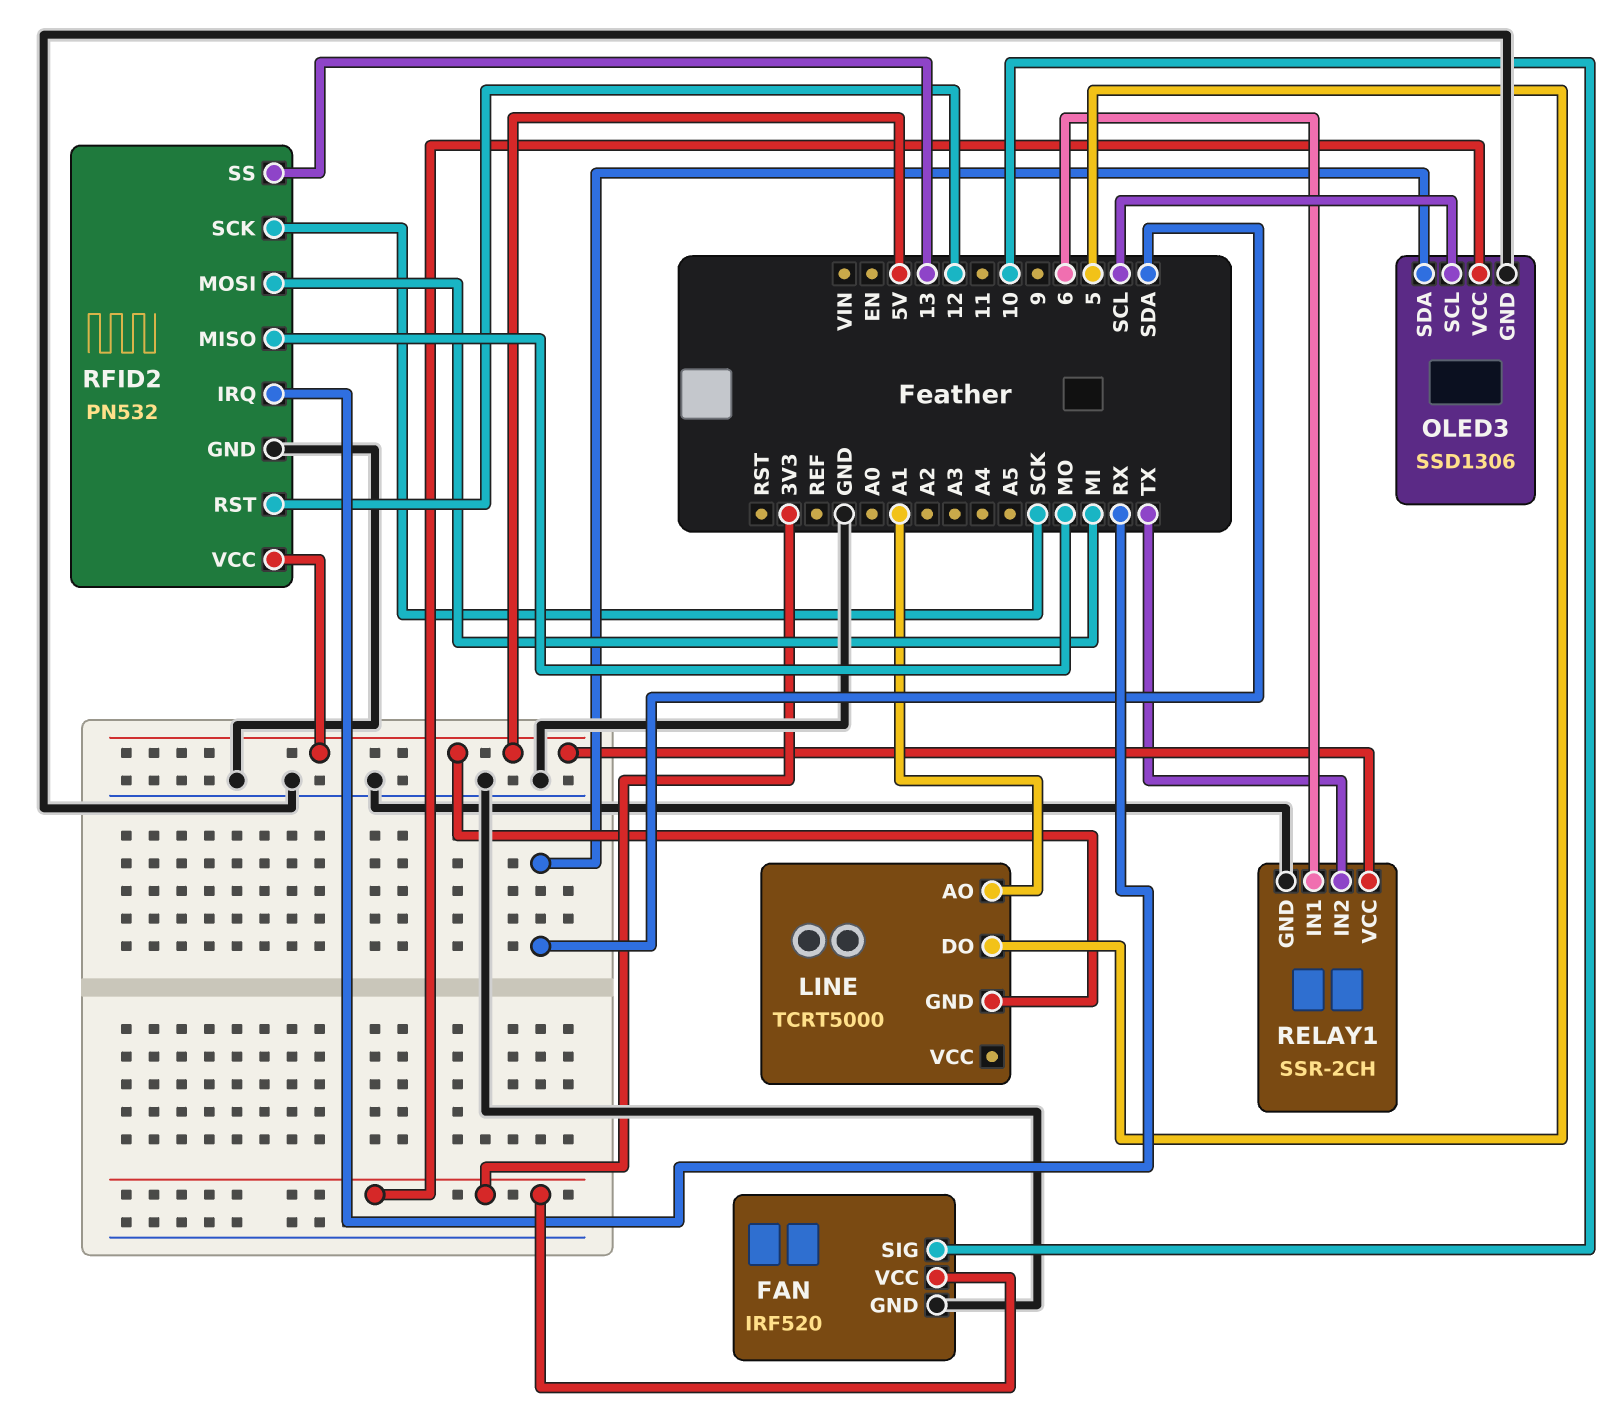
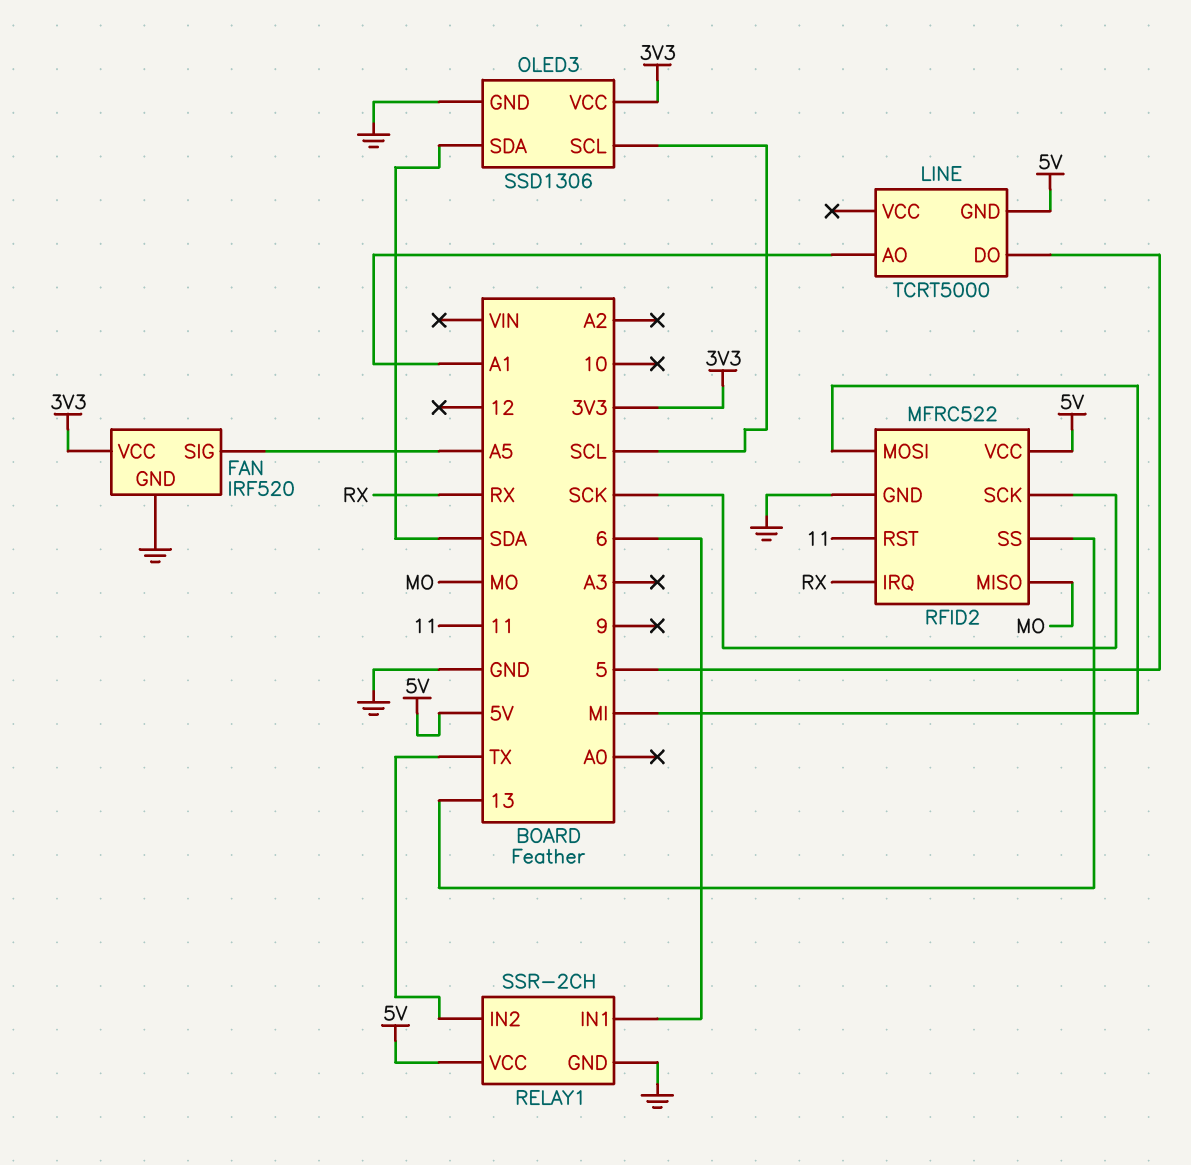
FAN pin SIG: 10 -> A5
RFID2: PN532 -> MFRC522
RFID2 pin RST: 12 -> 11

